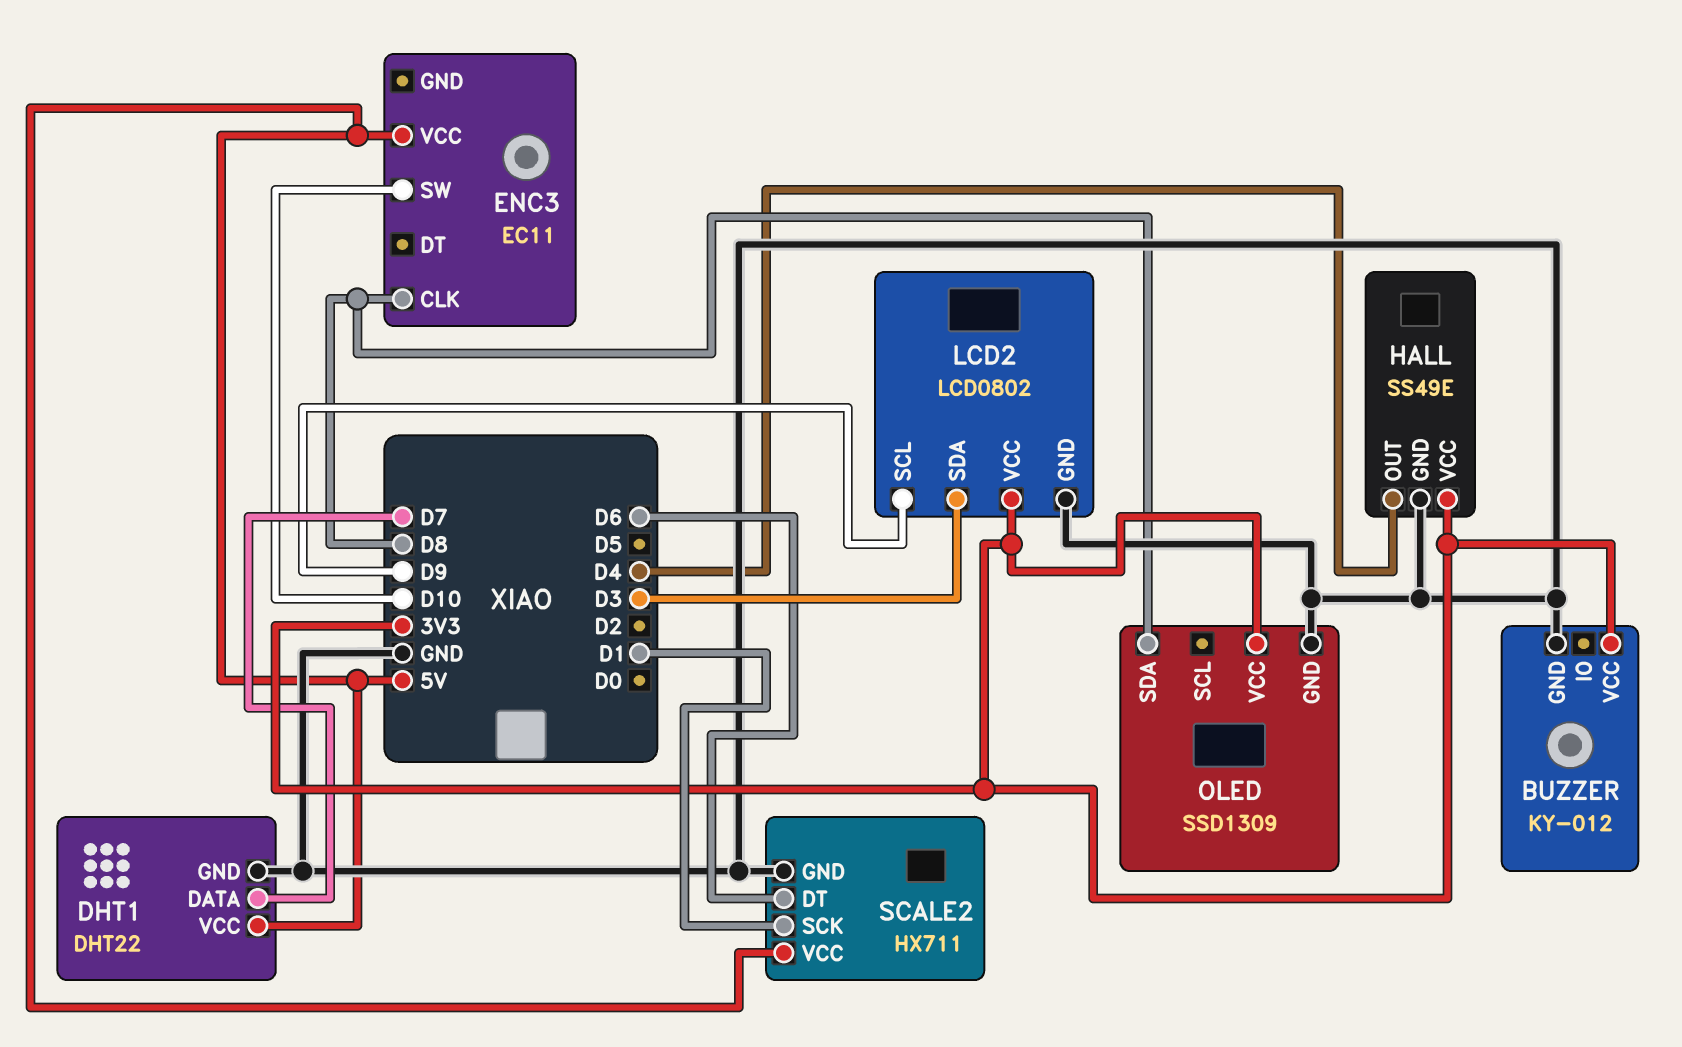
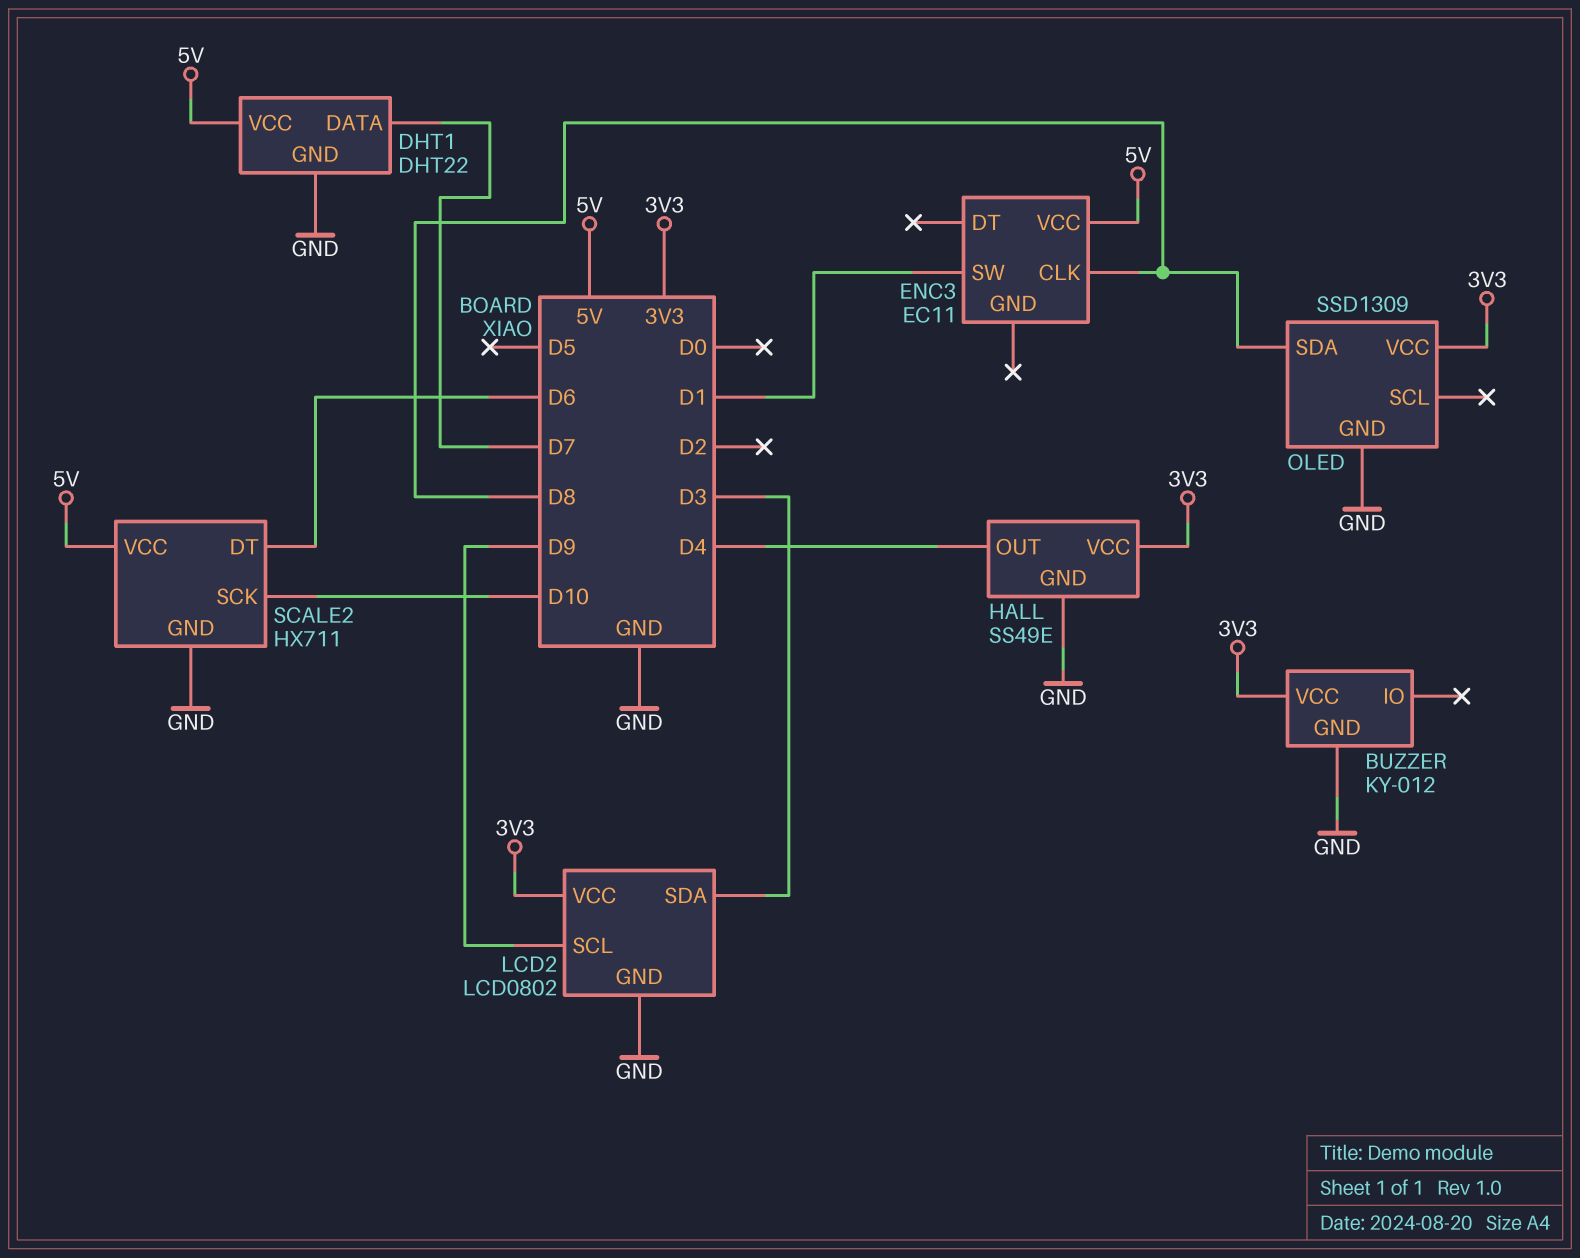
ENC3 pin SW: D10 -> D1
SCALE2 pin SCK: D1 -> D10

